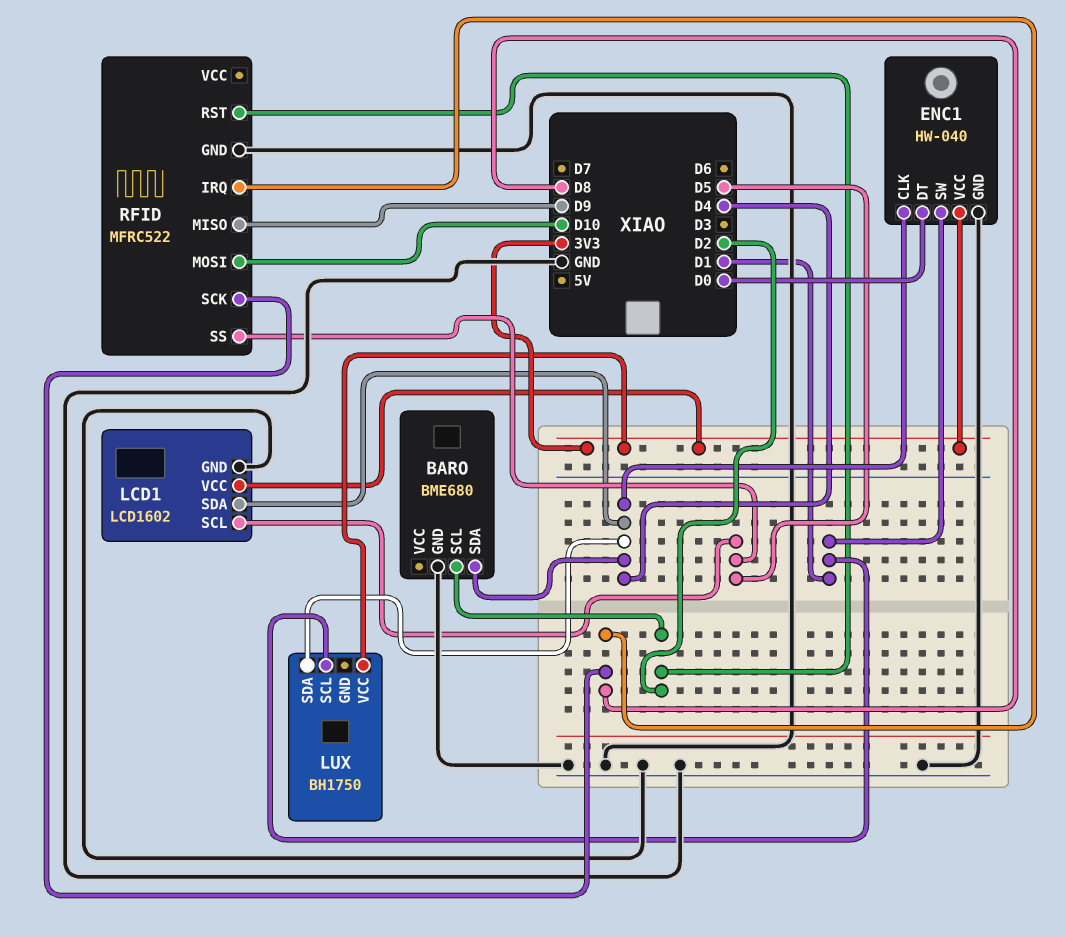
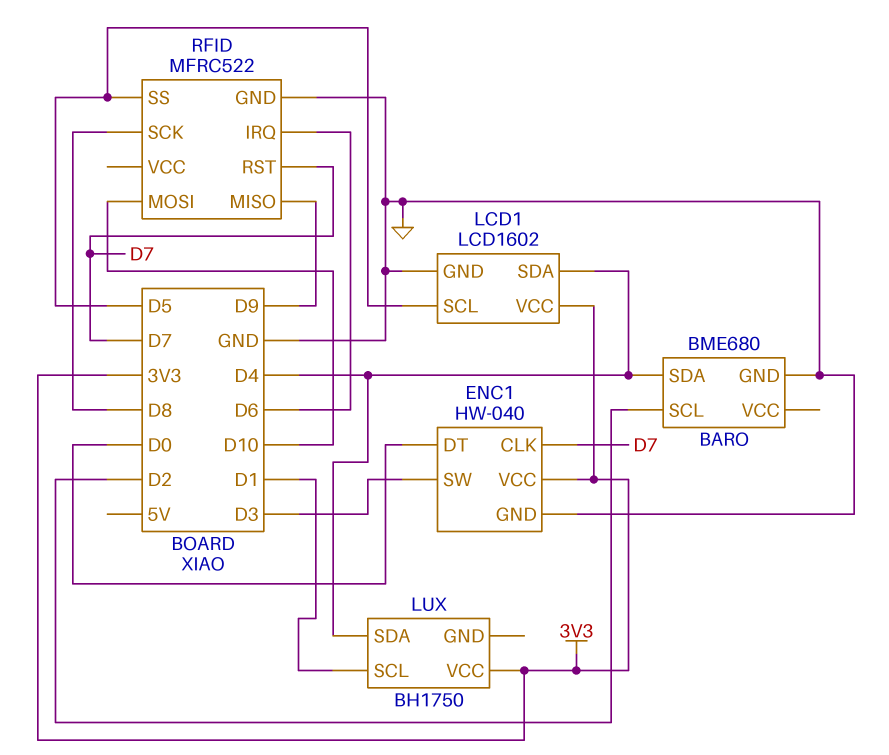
ENC1 pin CLK: D4 -> D7
ENC1 pin SW: D1 -> D3
RFID pin IRQ: D8 -> D6
RFID pin RST: D2 -> D7

